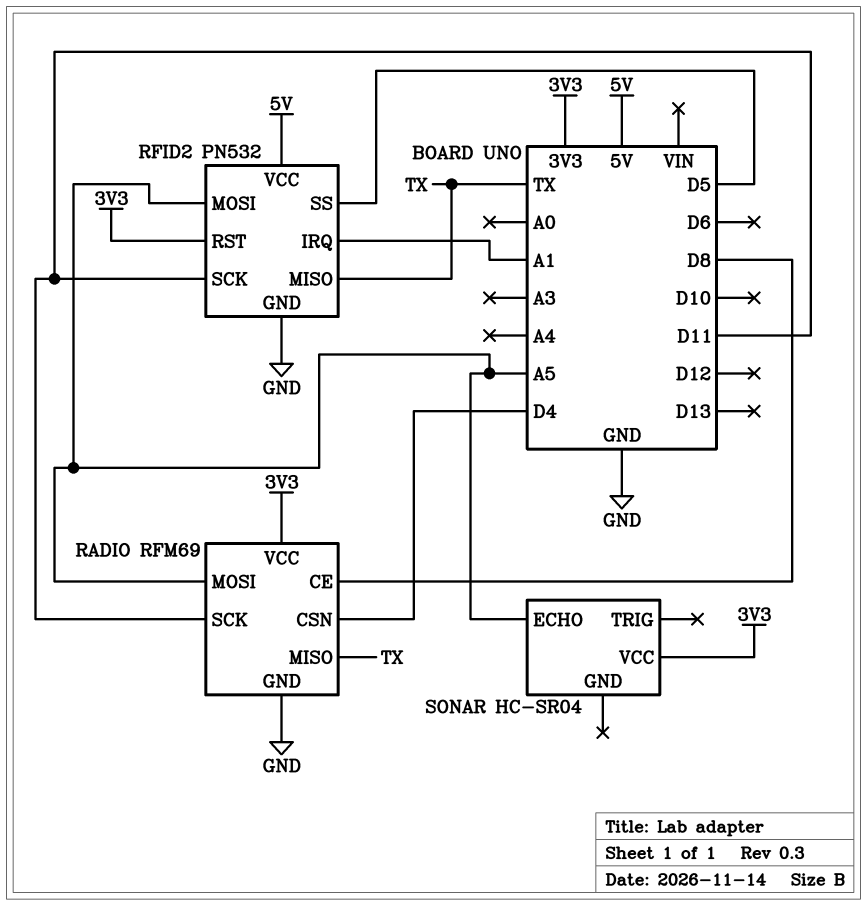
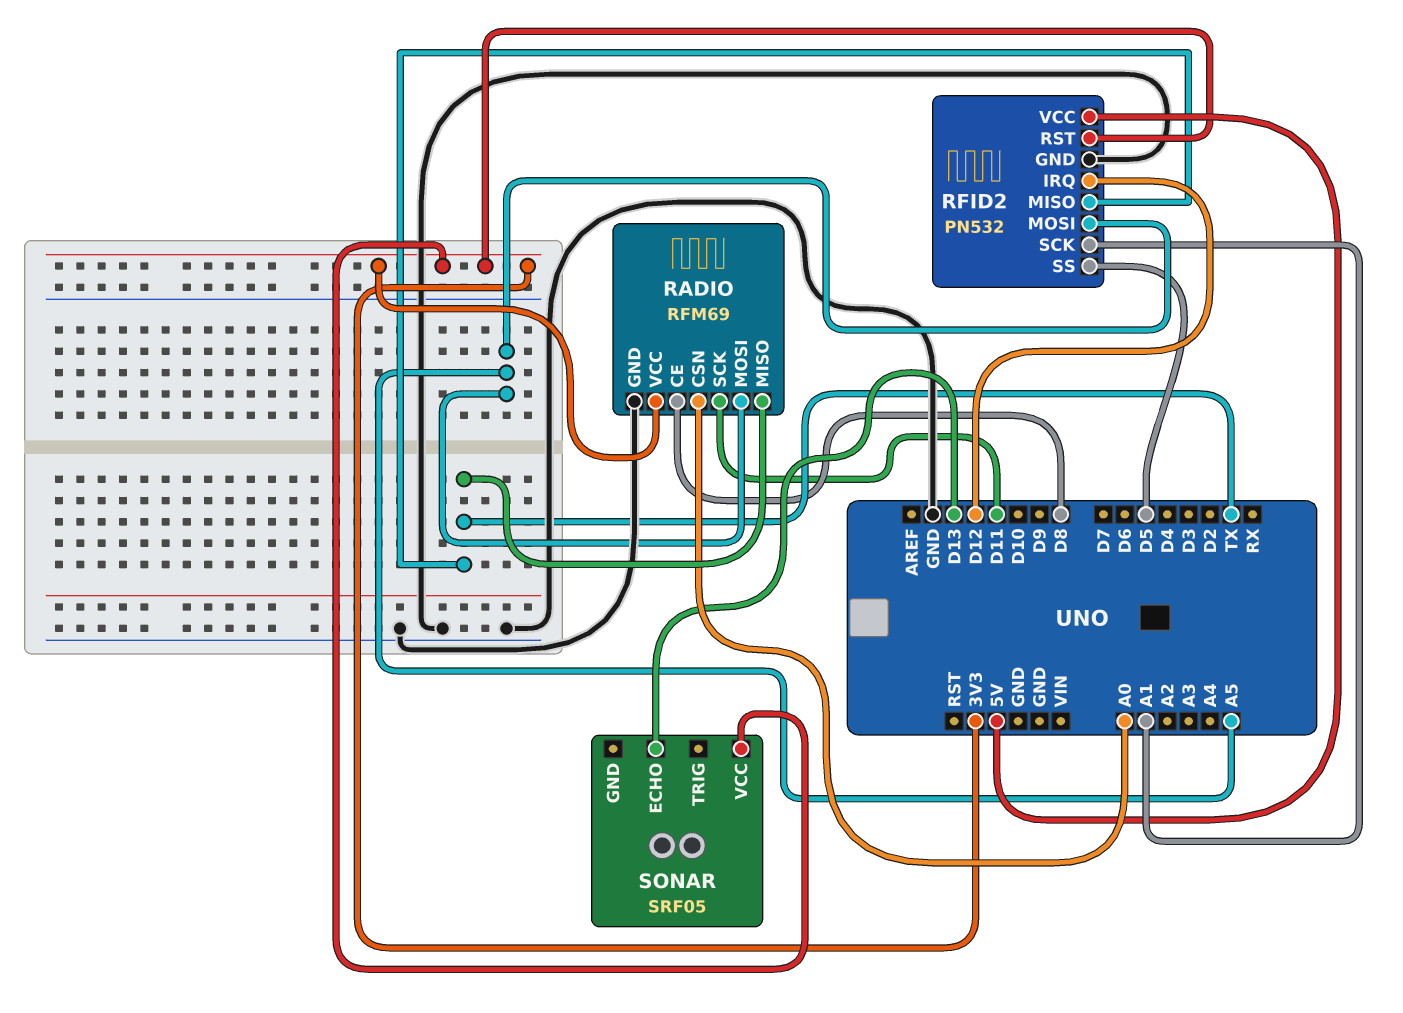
RADIO pin CSN: D4 -> A0
RFID2 pin IRQ: A1 -> D12
RFID2 pin SCK: D11 -> A1
SONAR: HC-SR04 -> SRF05
SONAR pin ECHO: A5 -> D13

